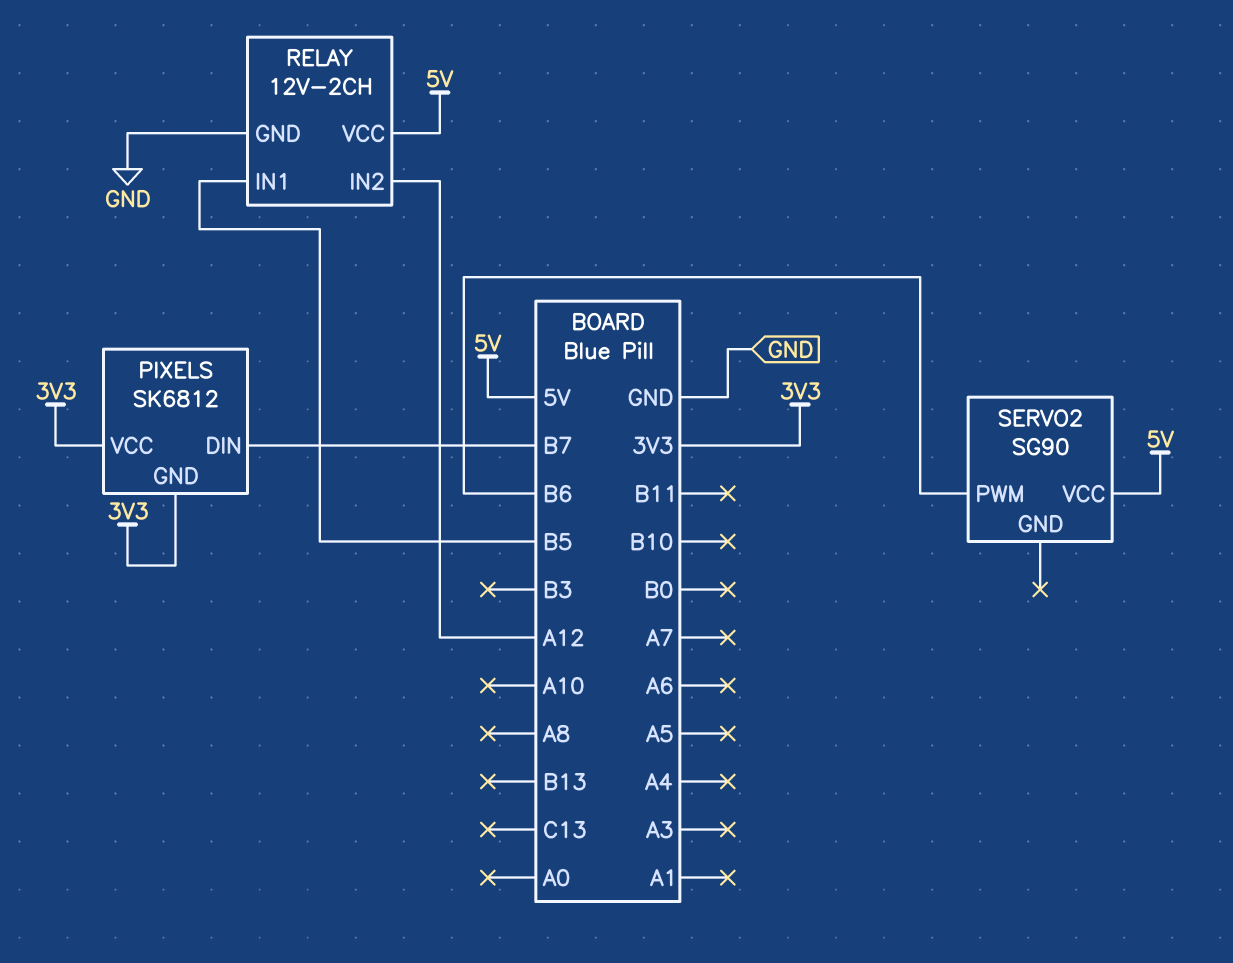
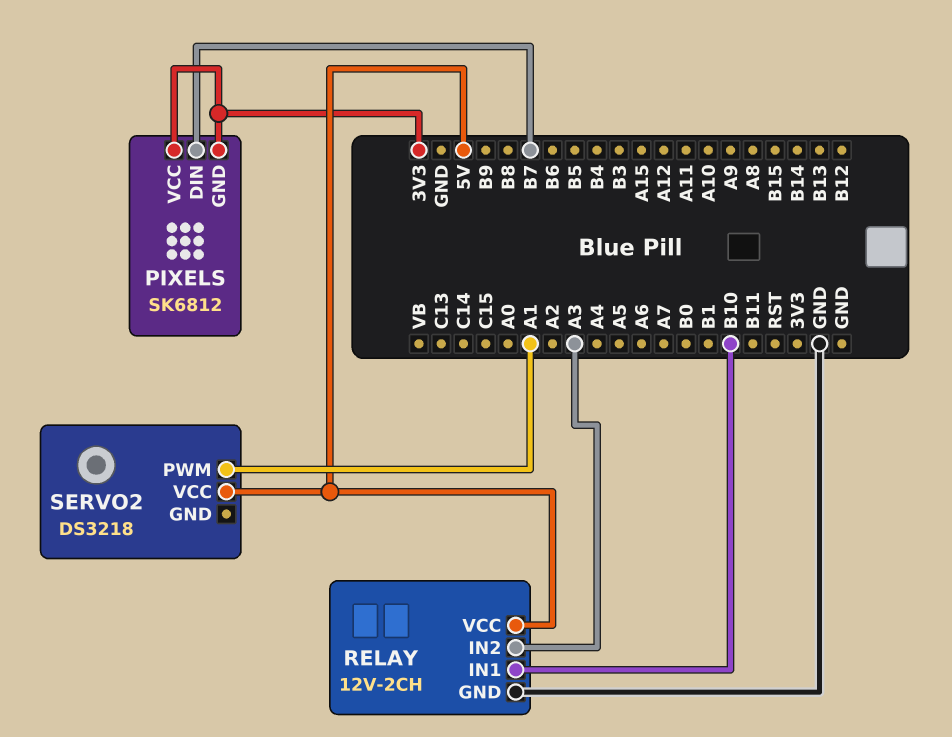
RELAY pin IN1: B5 -> B10
RELAY pin IN2: A12 -> A3
SERVO2: SG90 -> DS3218
SERVO2 pin PWM: B6 -> A1

